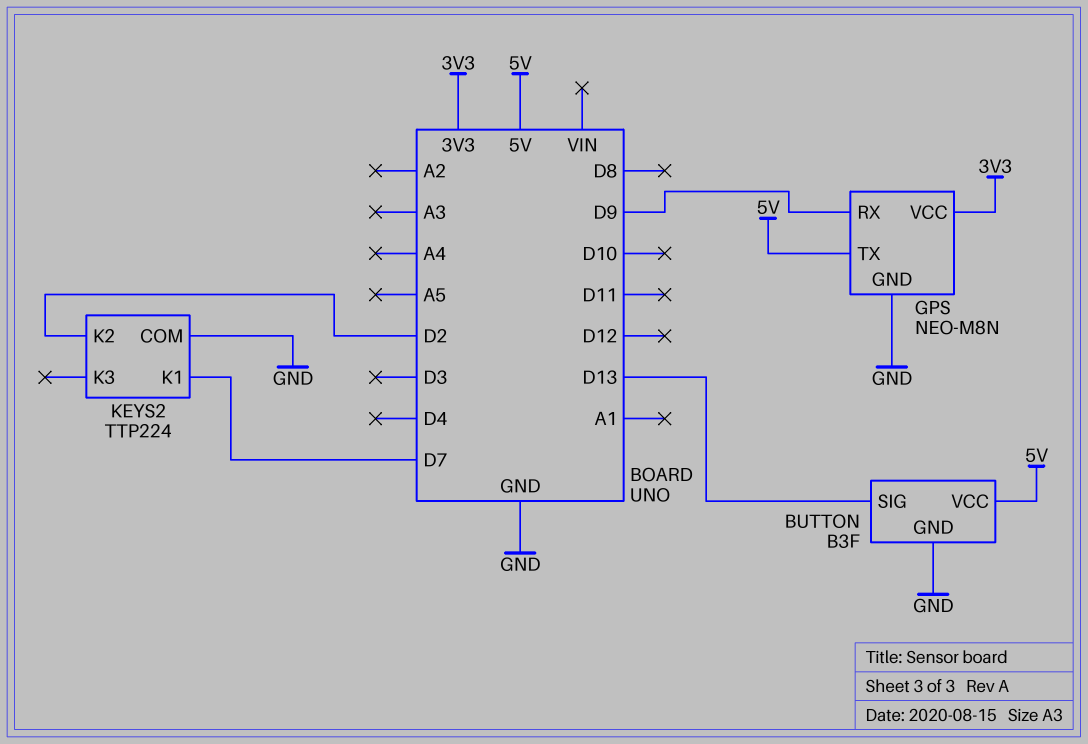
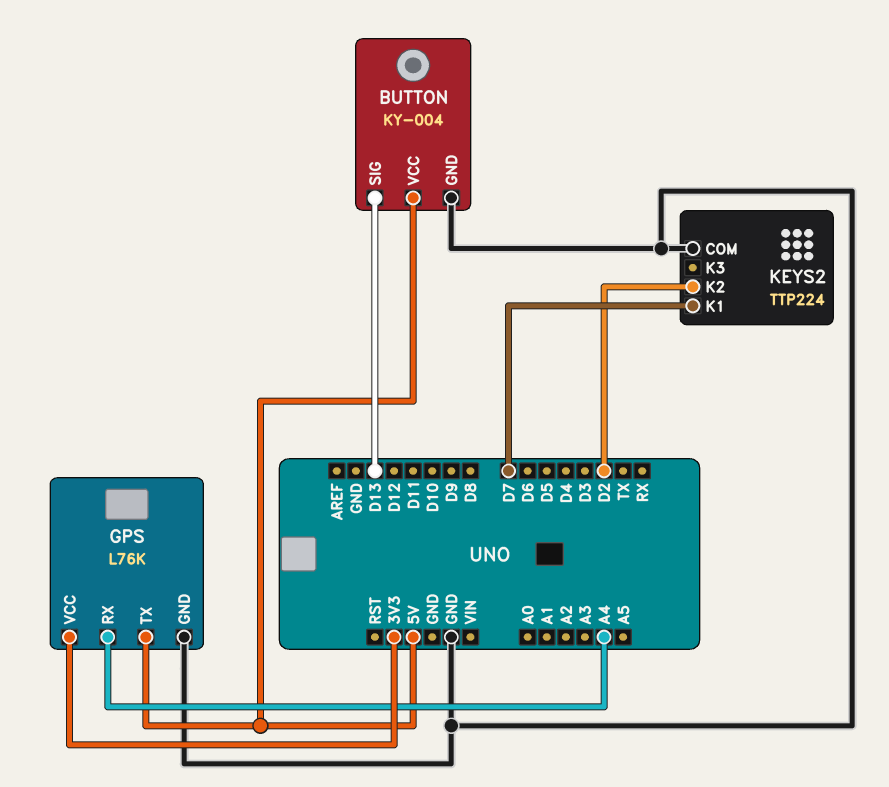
BUTTON: B3F -> KY-004
GPS: NEO-M8N -> L76K
GPS pin RX: D9 -> A4

